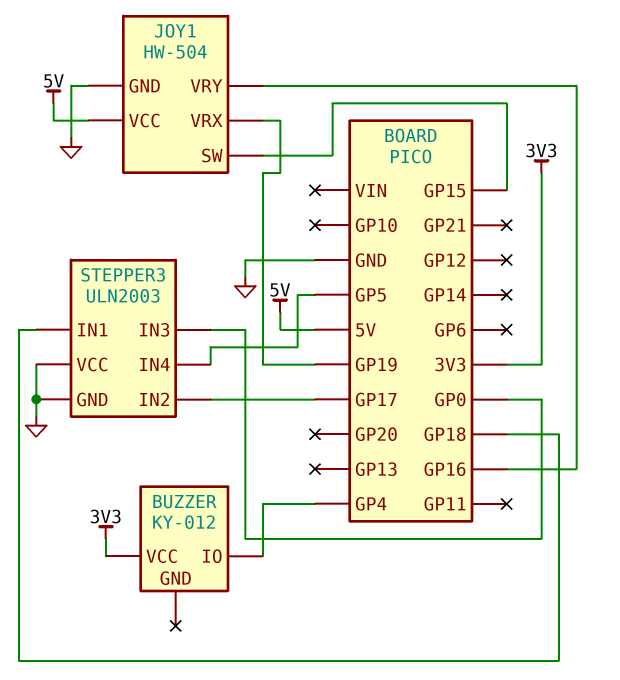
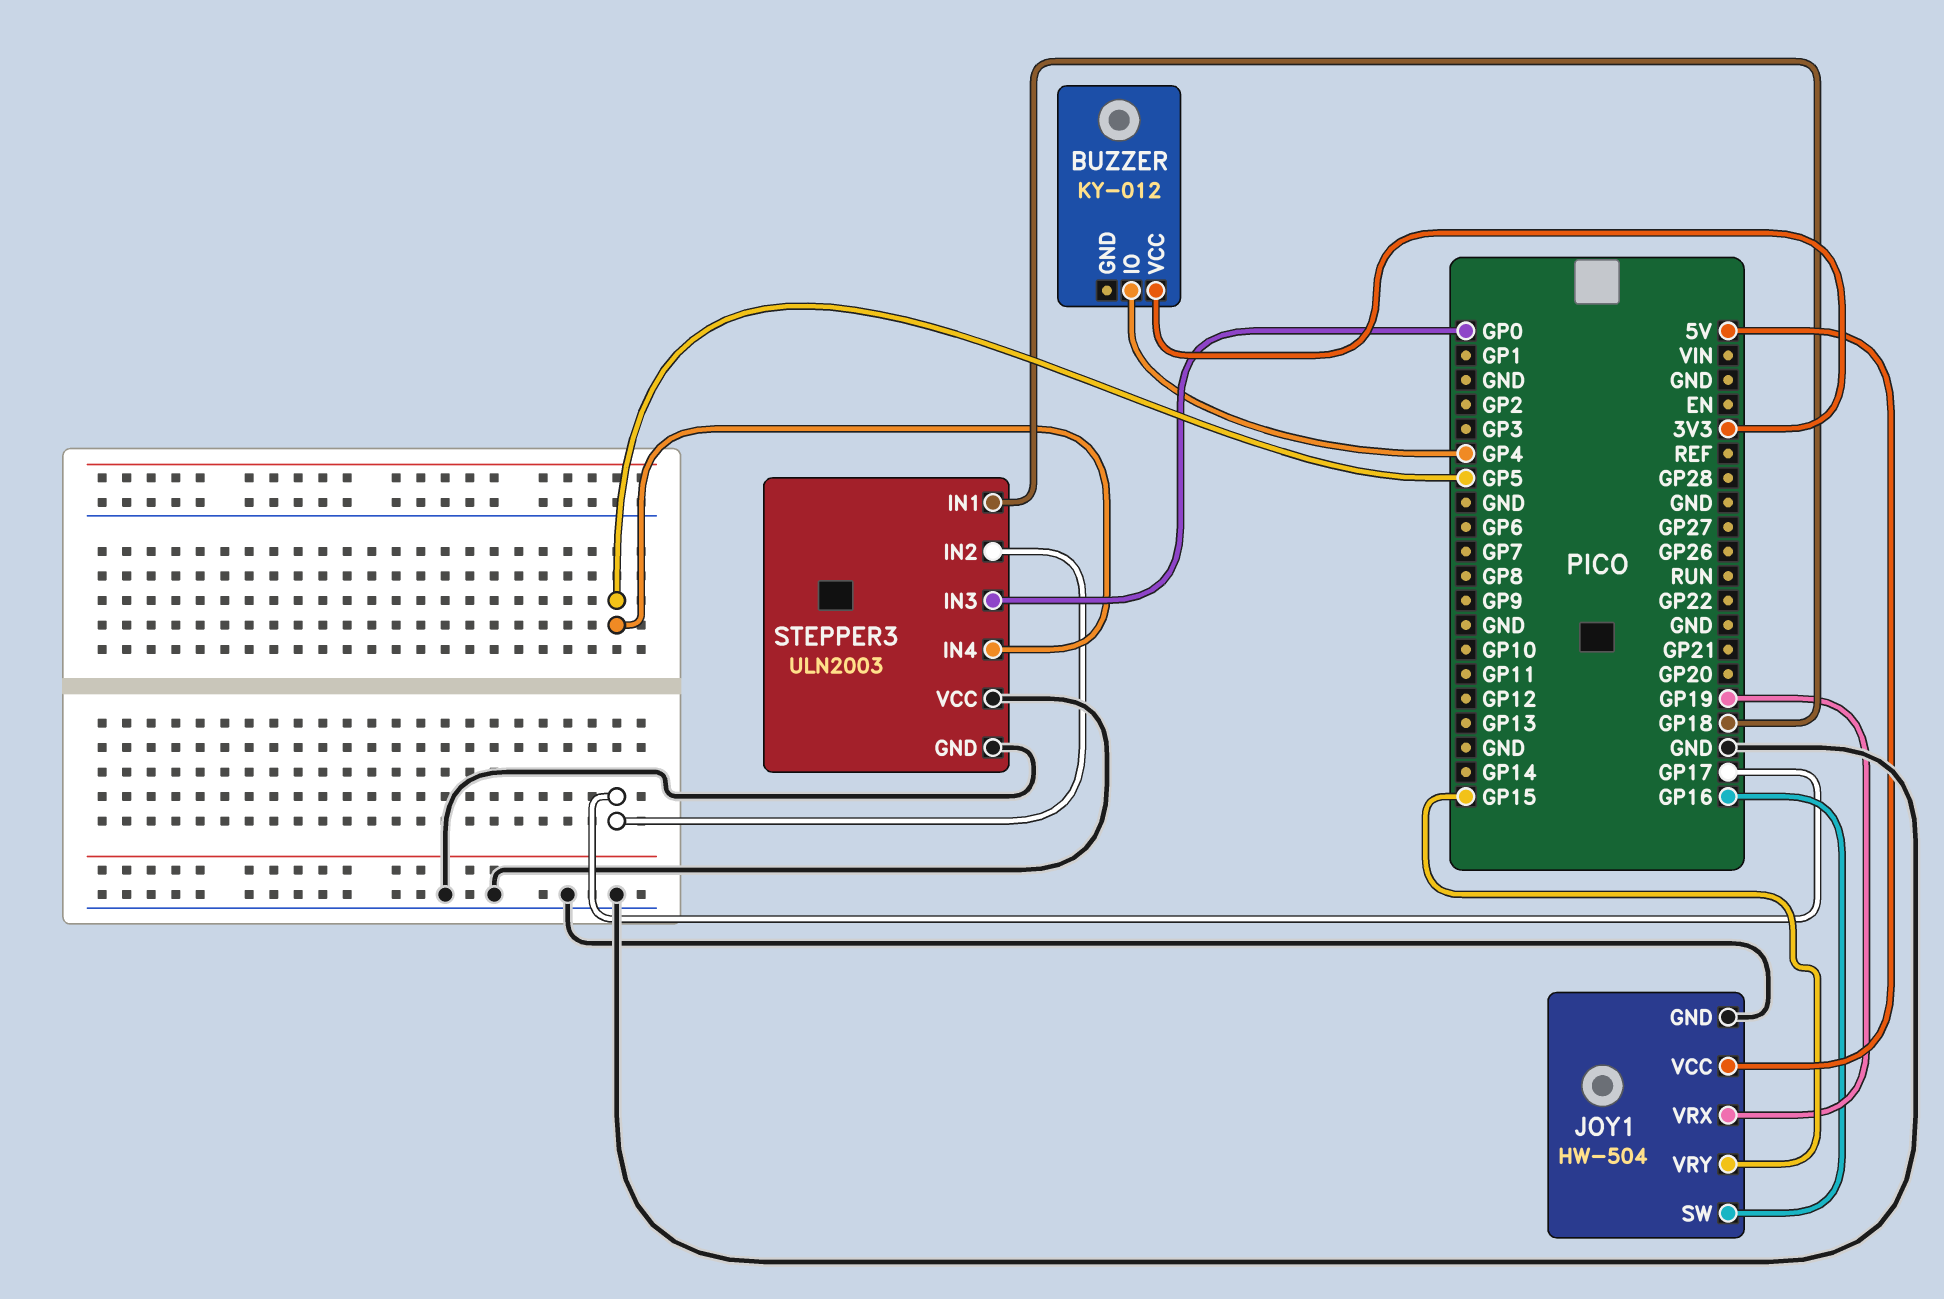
JOY1 pin SW: GP15 -> GP16
JOY1 pin VRY: GP16 -> GP15

